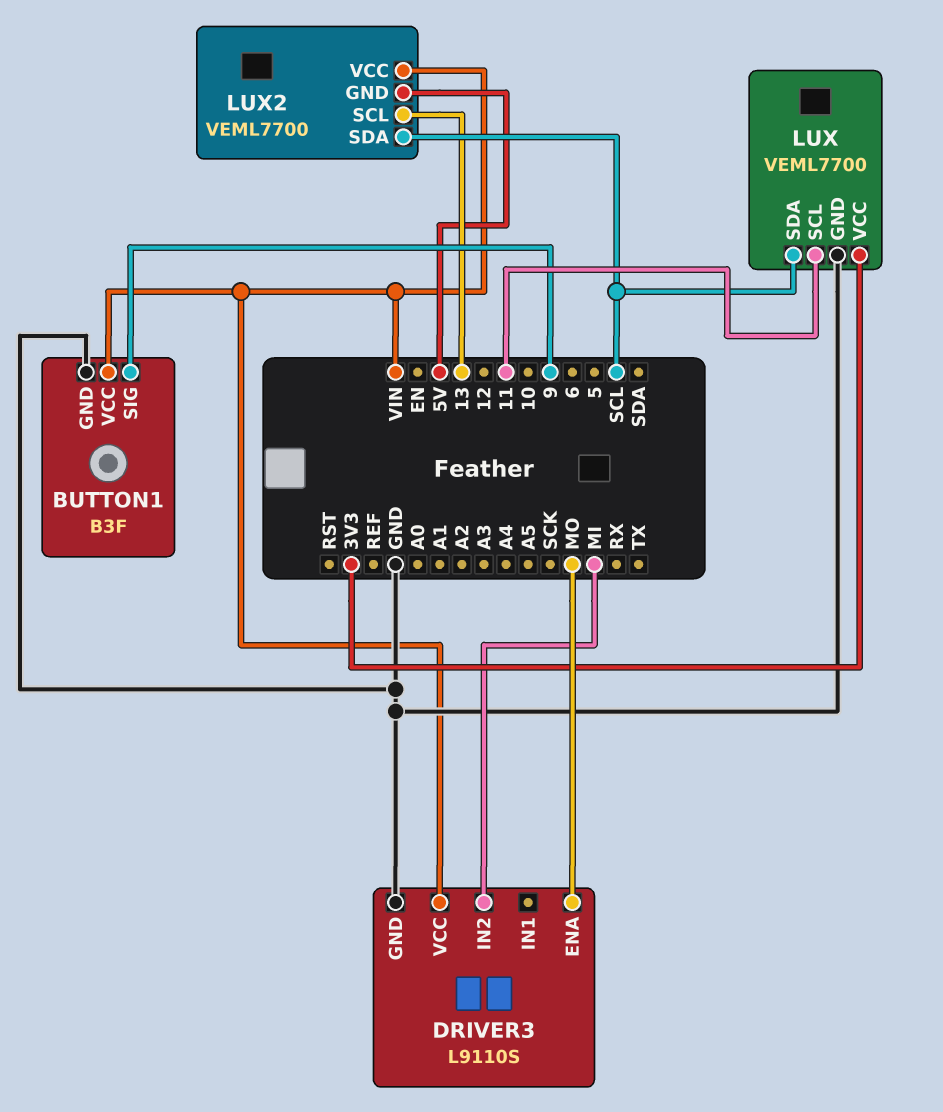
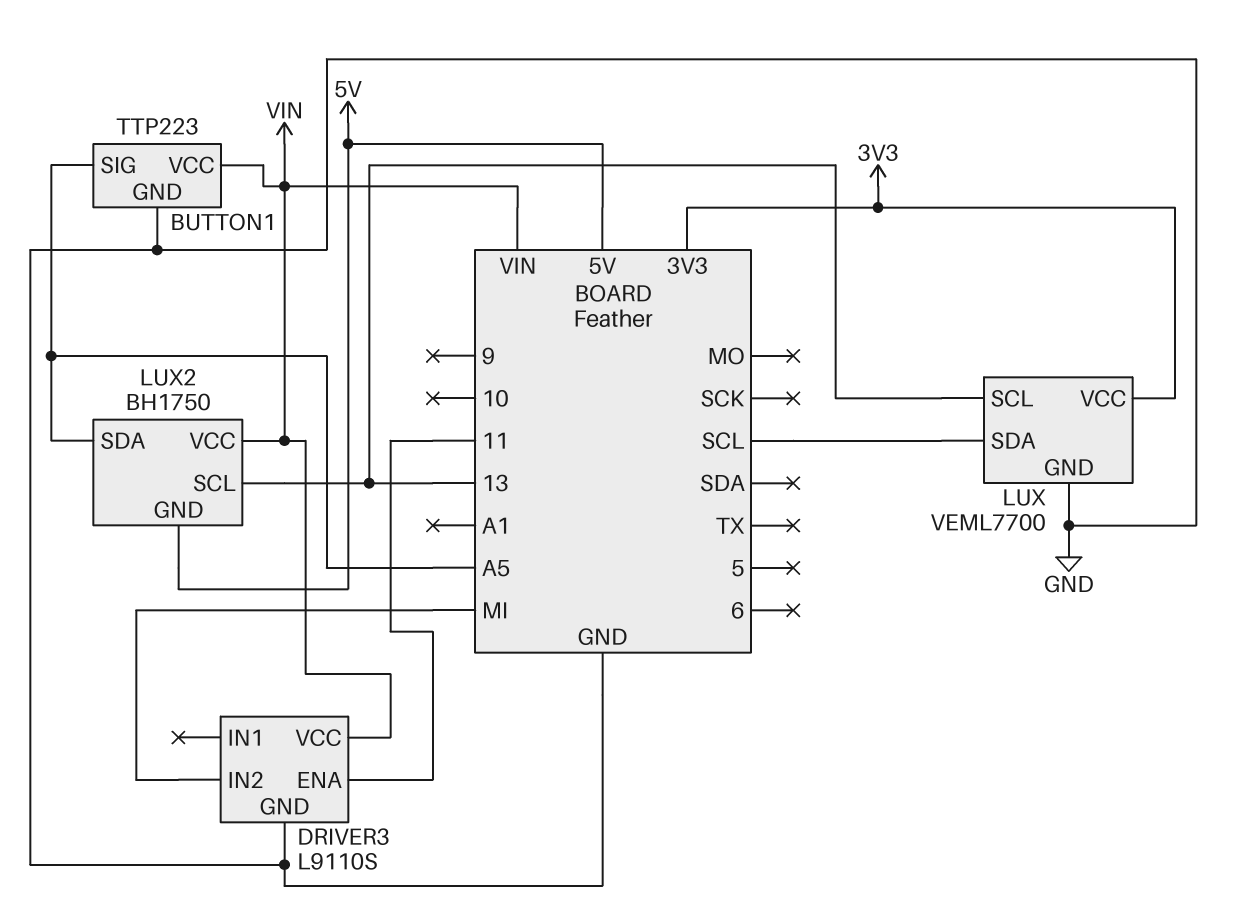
BUTTON1: B3F -> TTP223
BUTTON1 pin SIG: 9 -> A5
DRIVER3 pin ENA: MO -> 11
LUX pin SCL: 11 -> 13
LUX2: VEML7700 -> BH1750
LUX2 pin SDA: SCL -> A5

